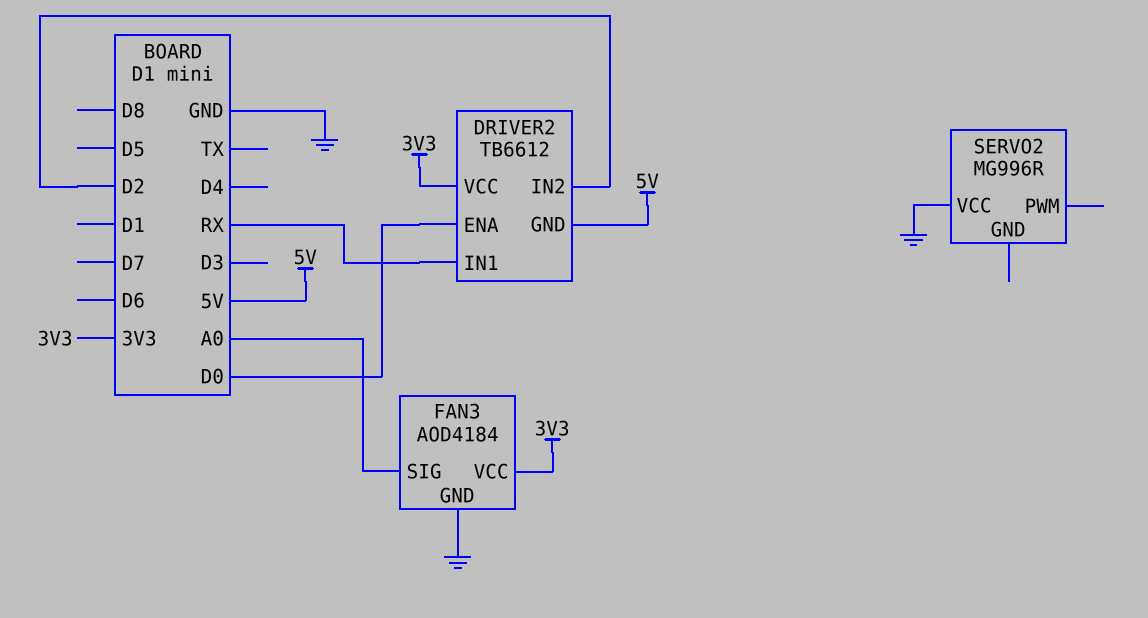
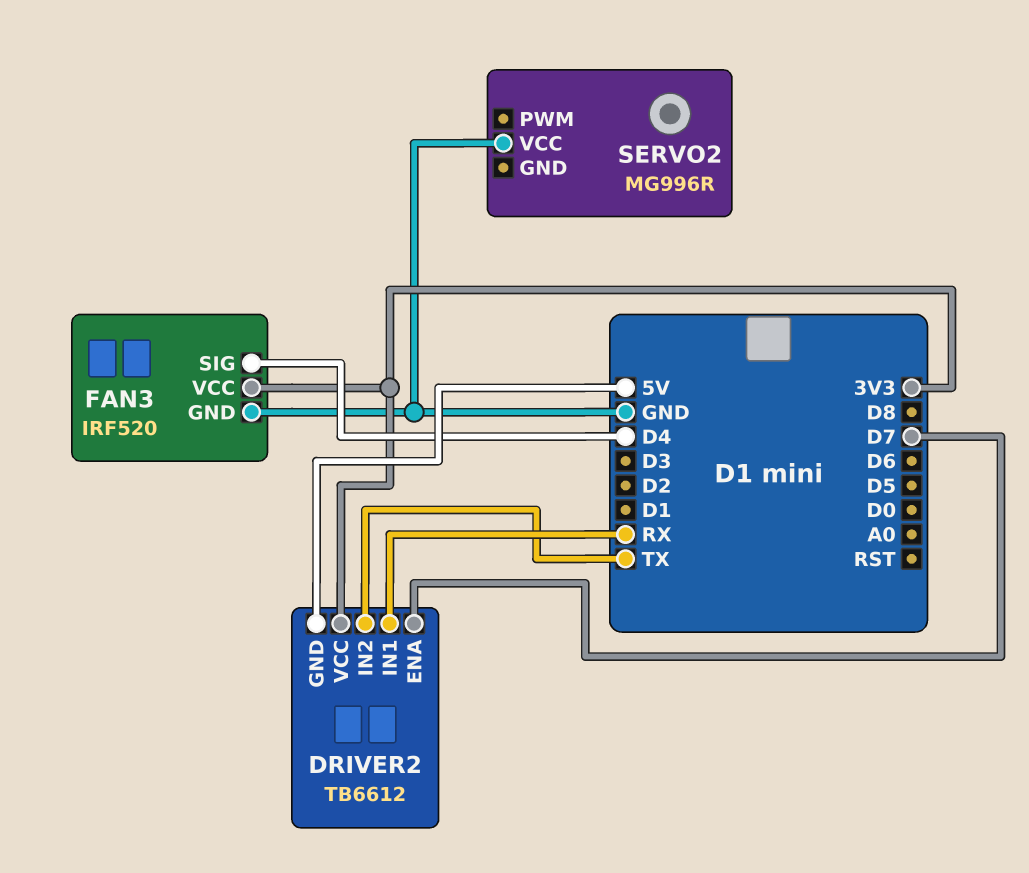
DRIVER2 pin ENA: D0 -> D7
DRIVER2 pin IN2: D2 -> TX
FAN3: AOD4184 -> IRF520
FAN3 pin SIG: A0 -> D4

